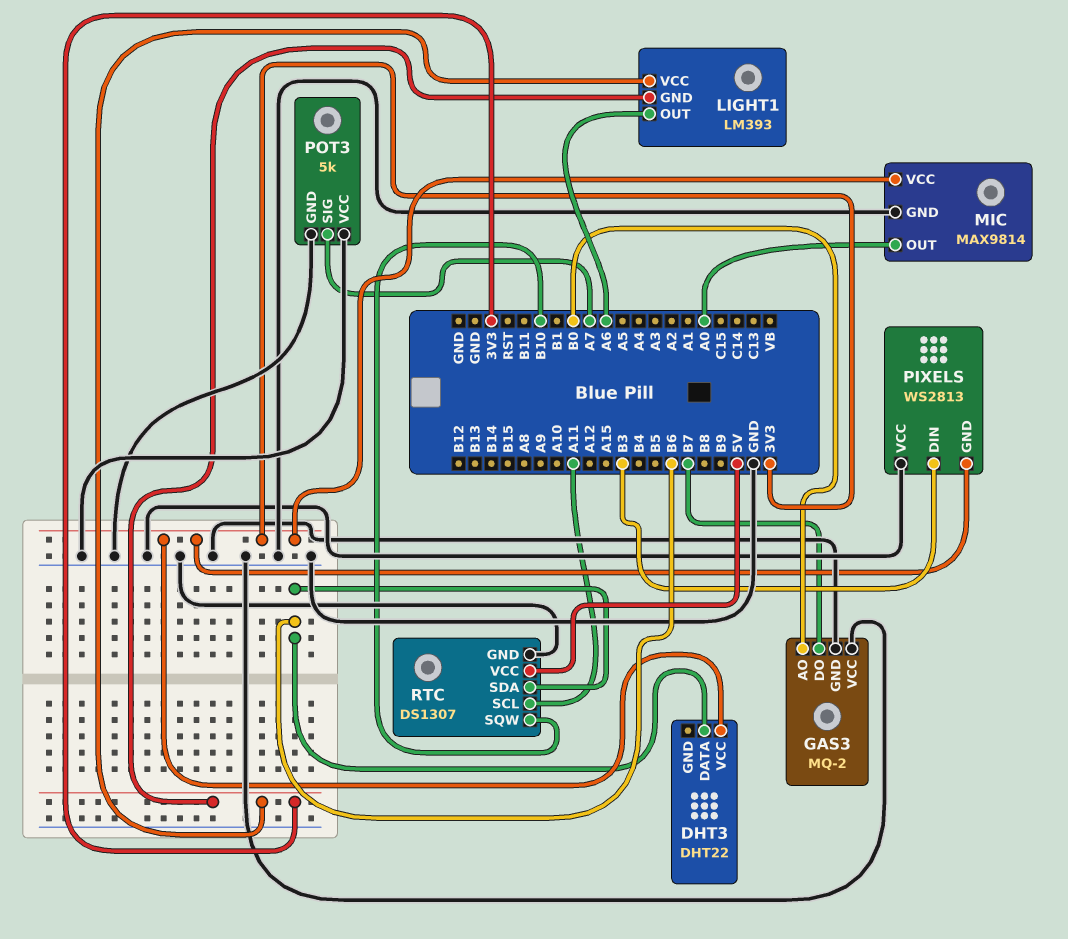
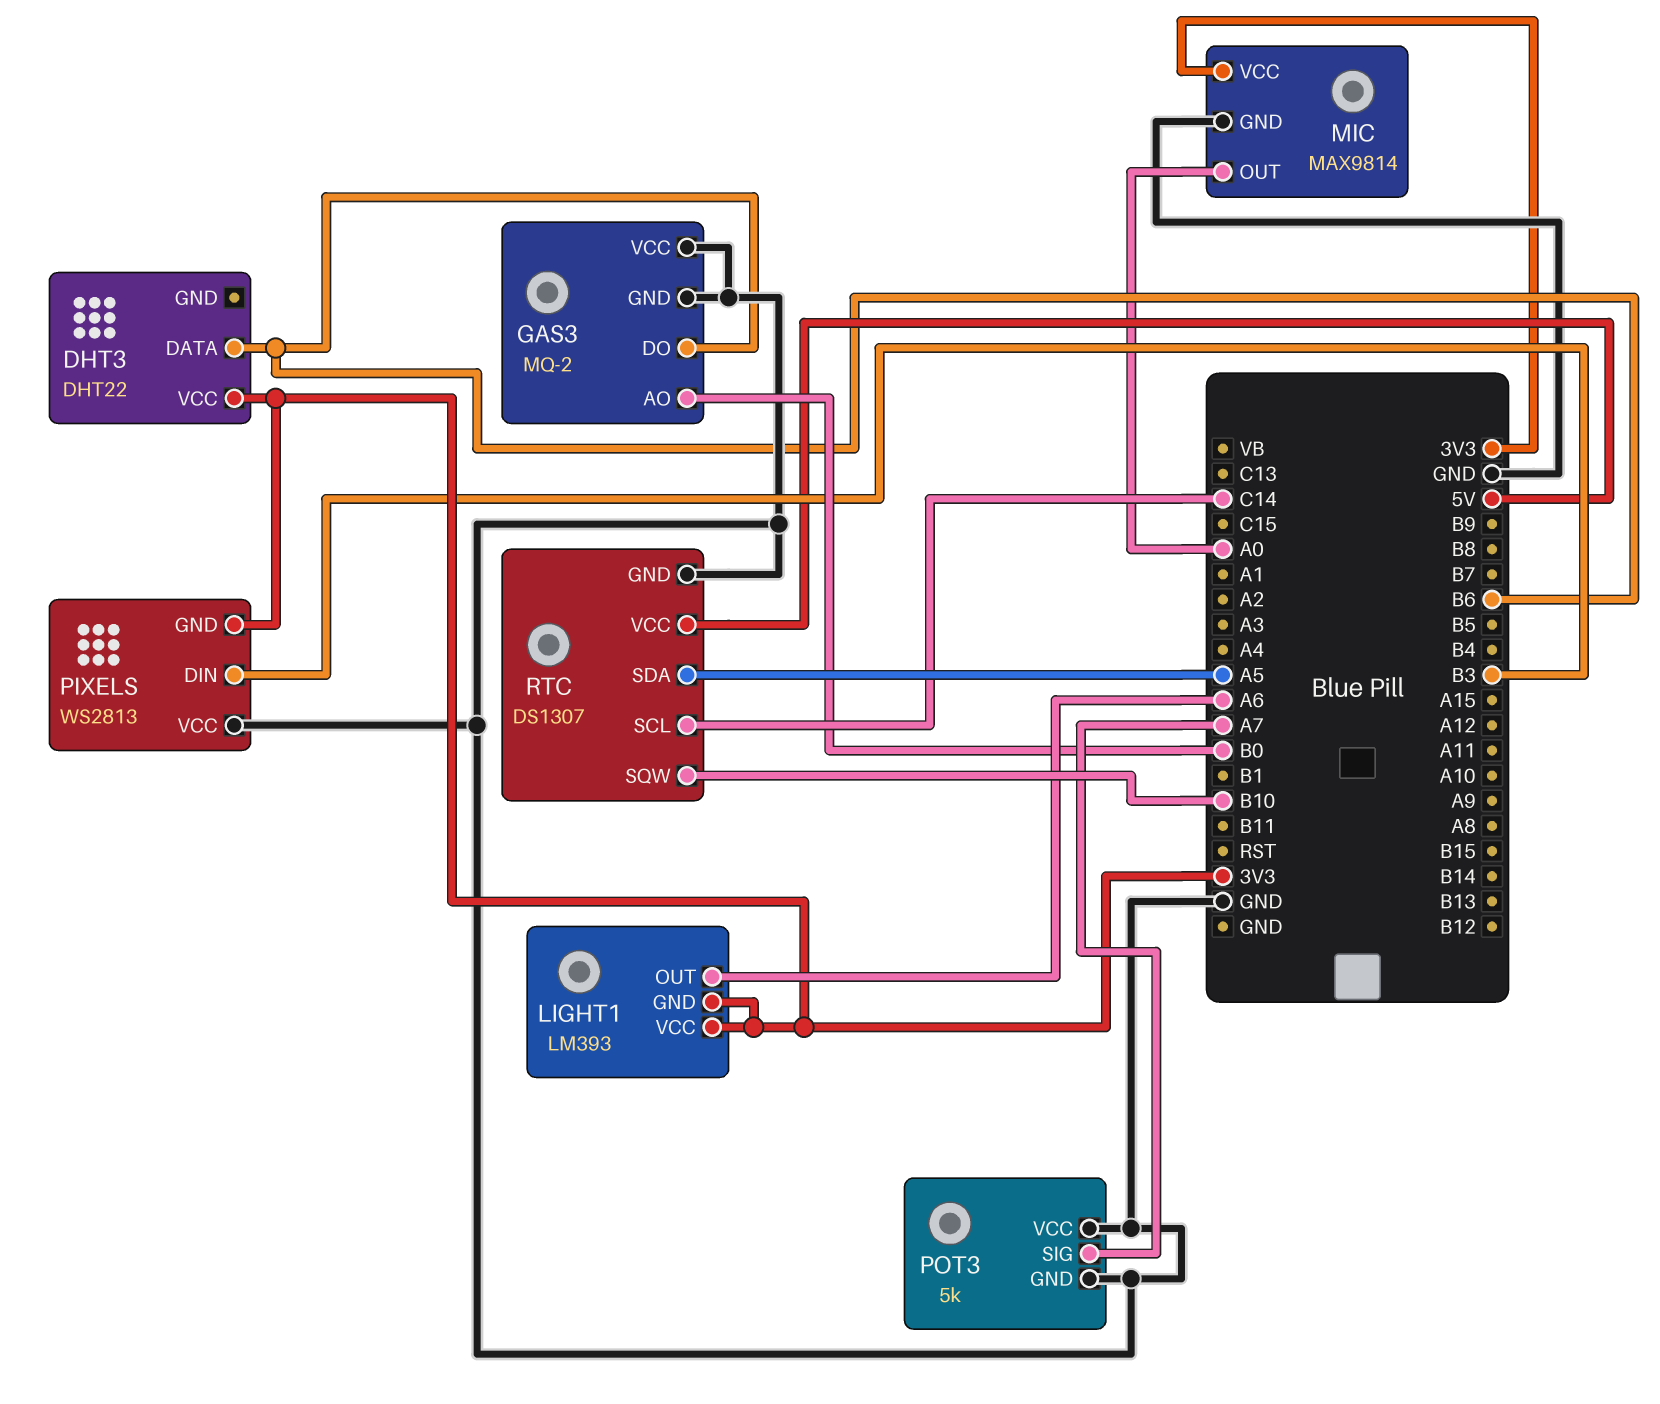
GAS3 pin DO: B7 -> B6
RTC pin SCL: A11 -> C14
RTC pin SDA: B6 -> A5

